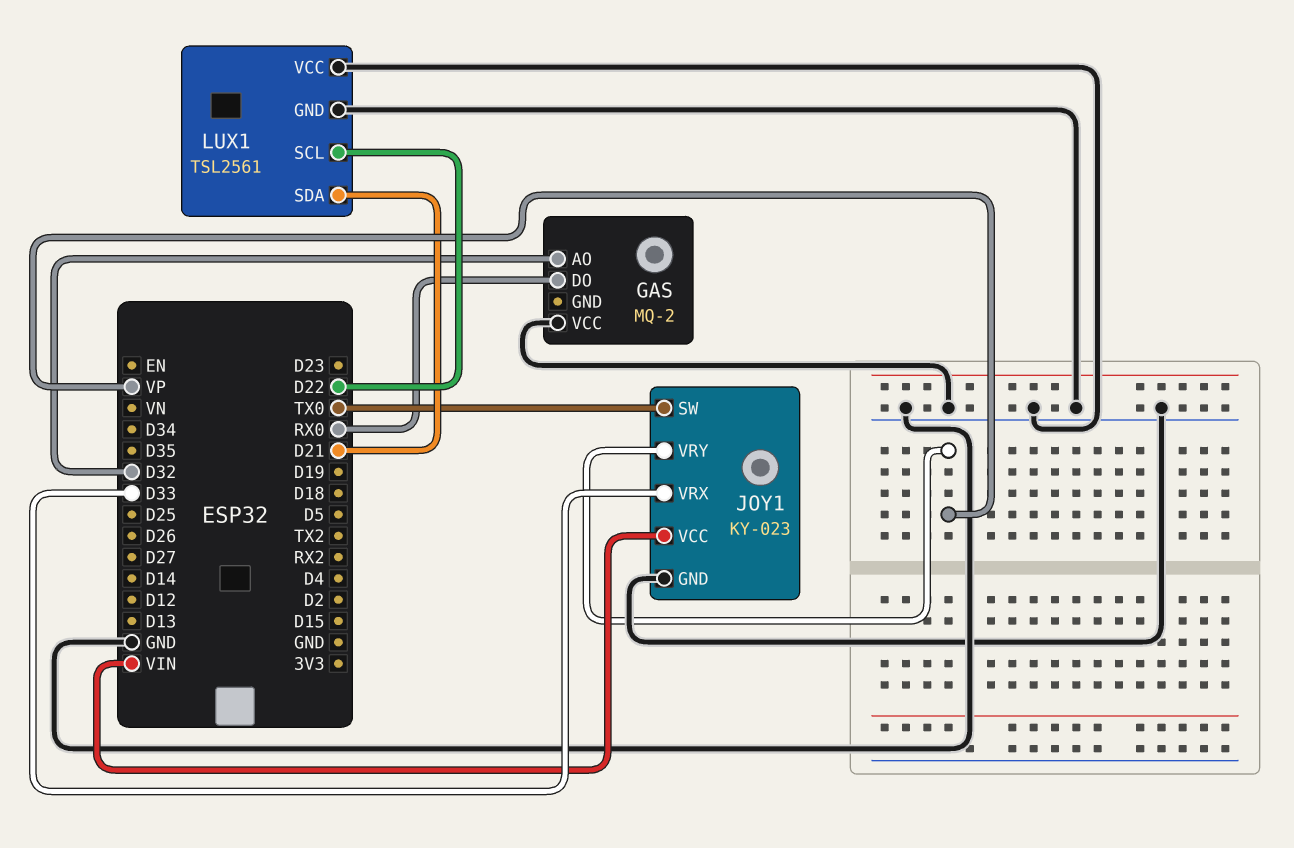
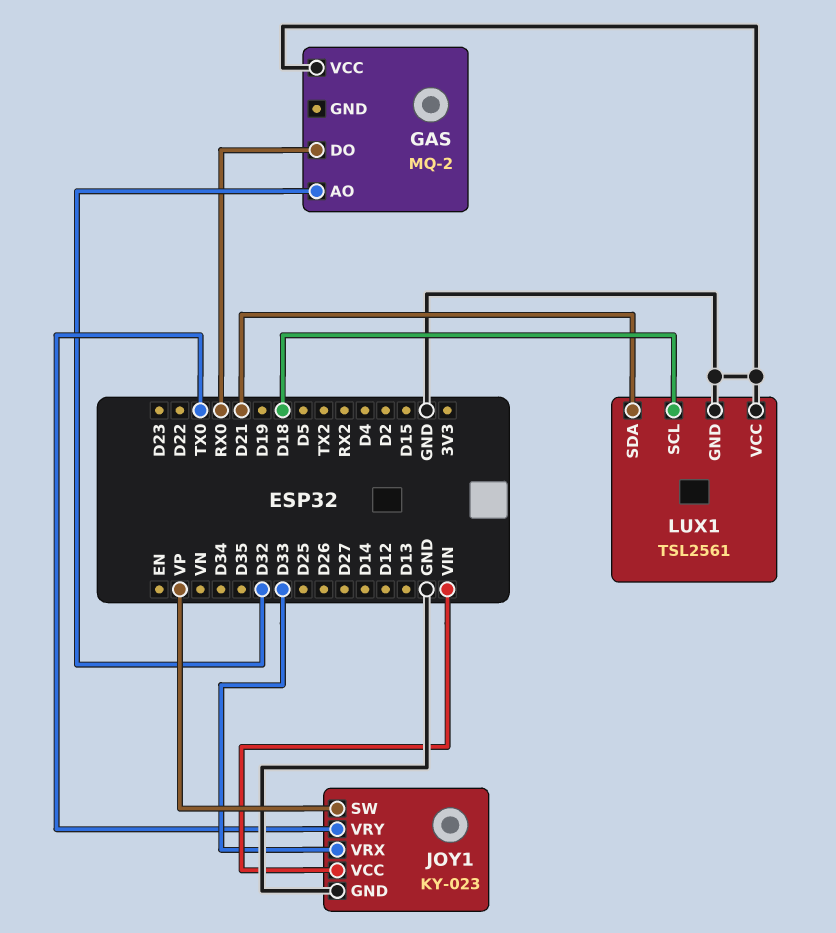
JOY1 pin SW: TX0 -> VP
JOY1 pin VRY: VP -> TX0
LUX1 pin SCL: D22 -> D18

